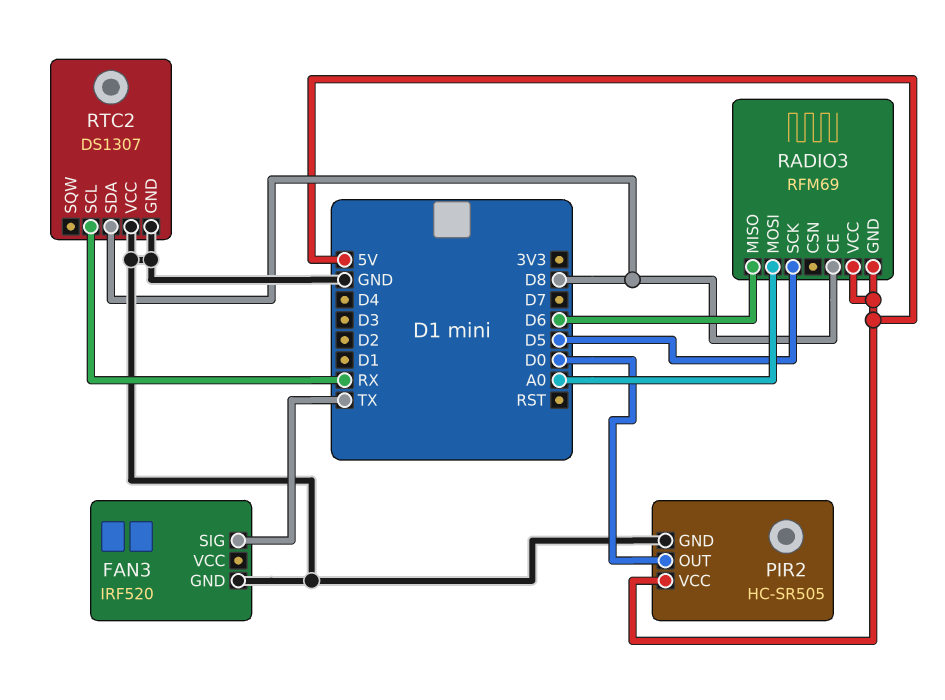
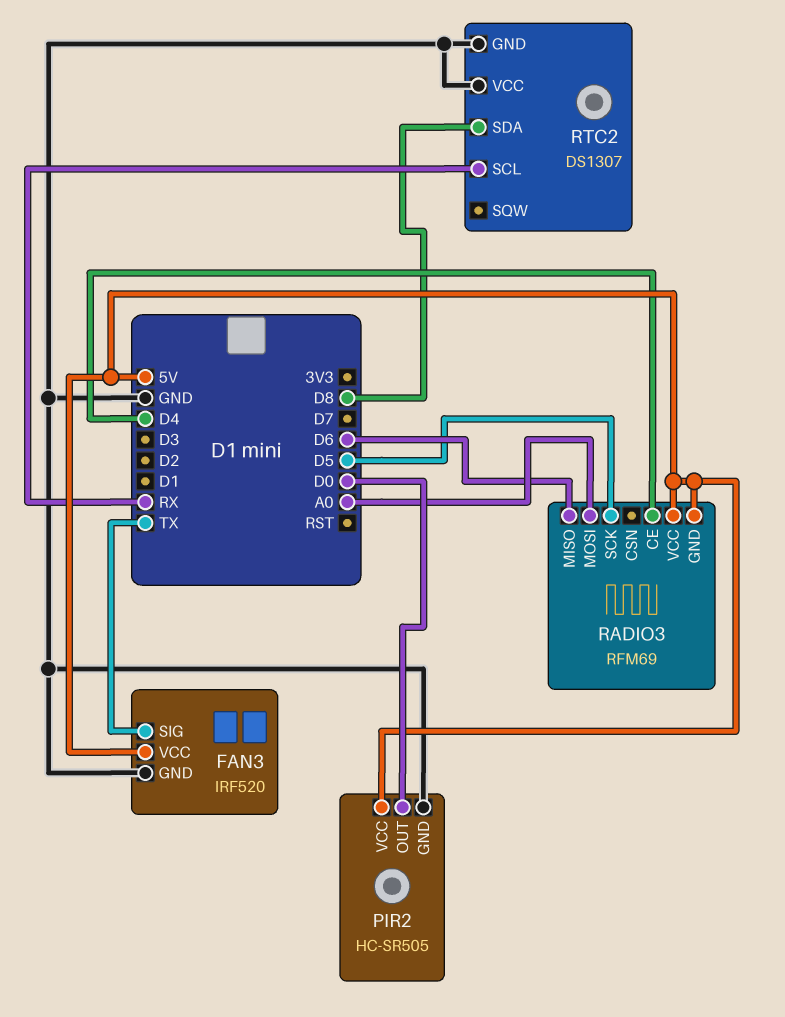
FAN3 pin VCC: none -> 5V
RADIO3 pin CE: D8 -> D4

